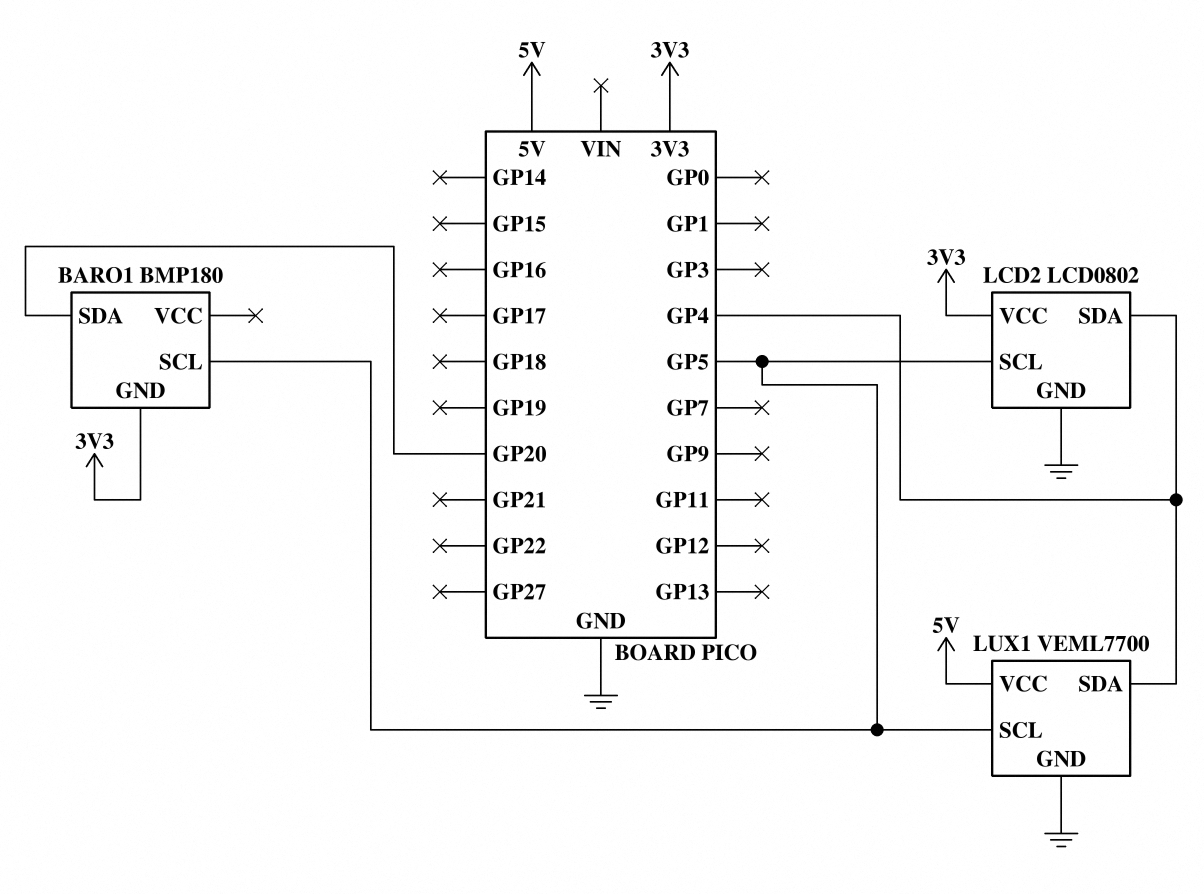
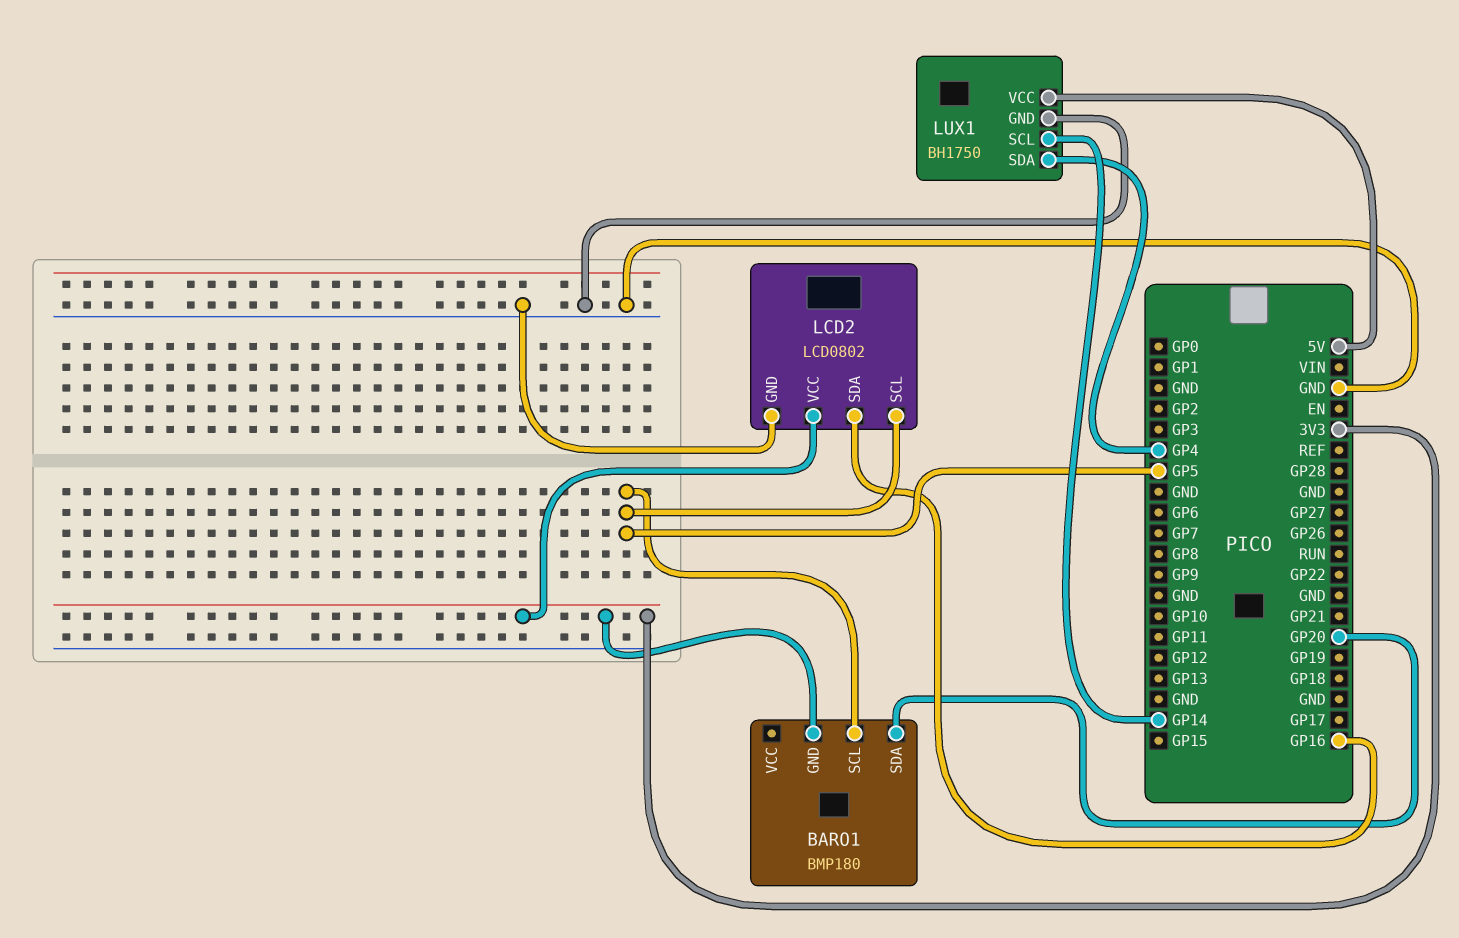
LCD2 pin SDA: GP4 -> GP16
LUX1: VEML7700 -> BH1750
LUX1 pin SCL: GP5 -> GP14

